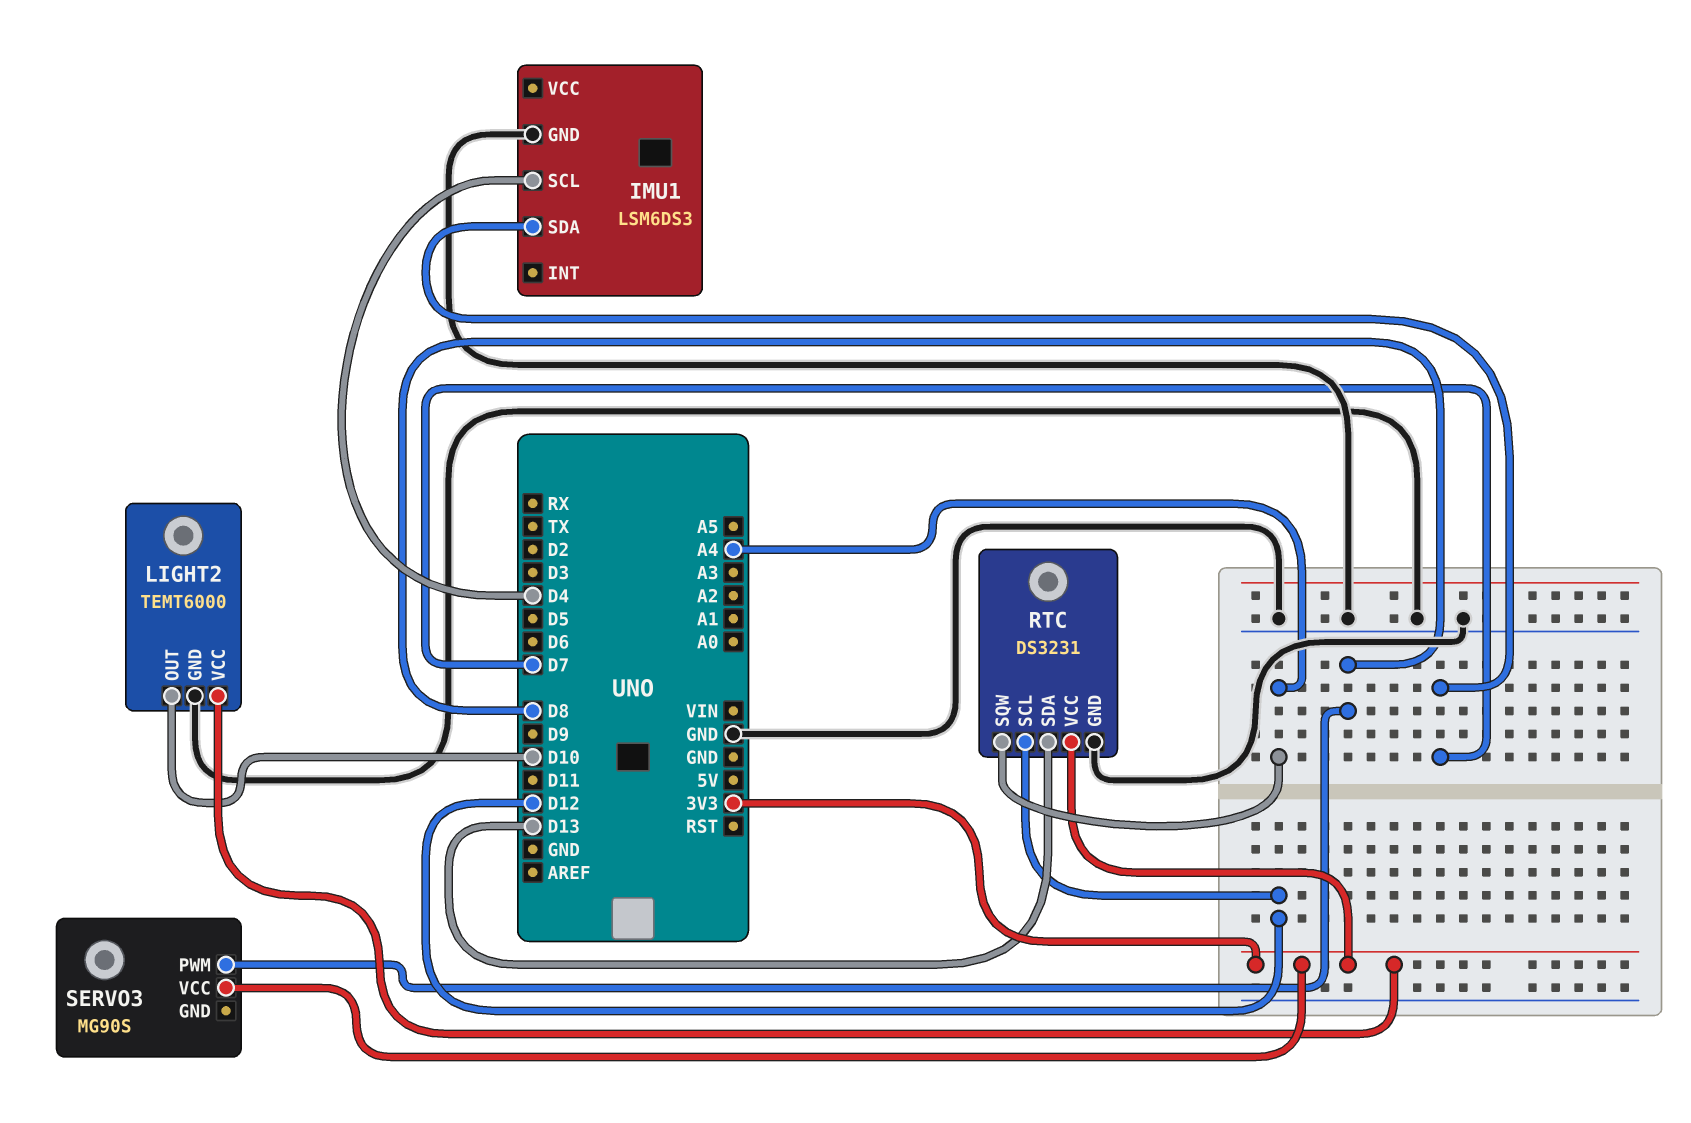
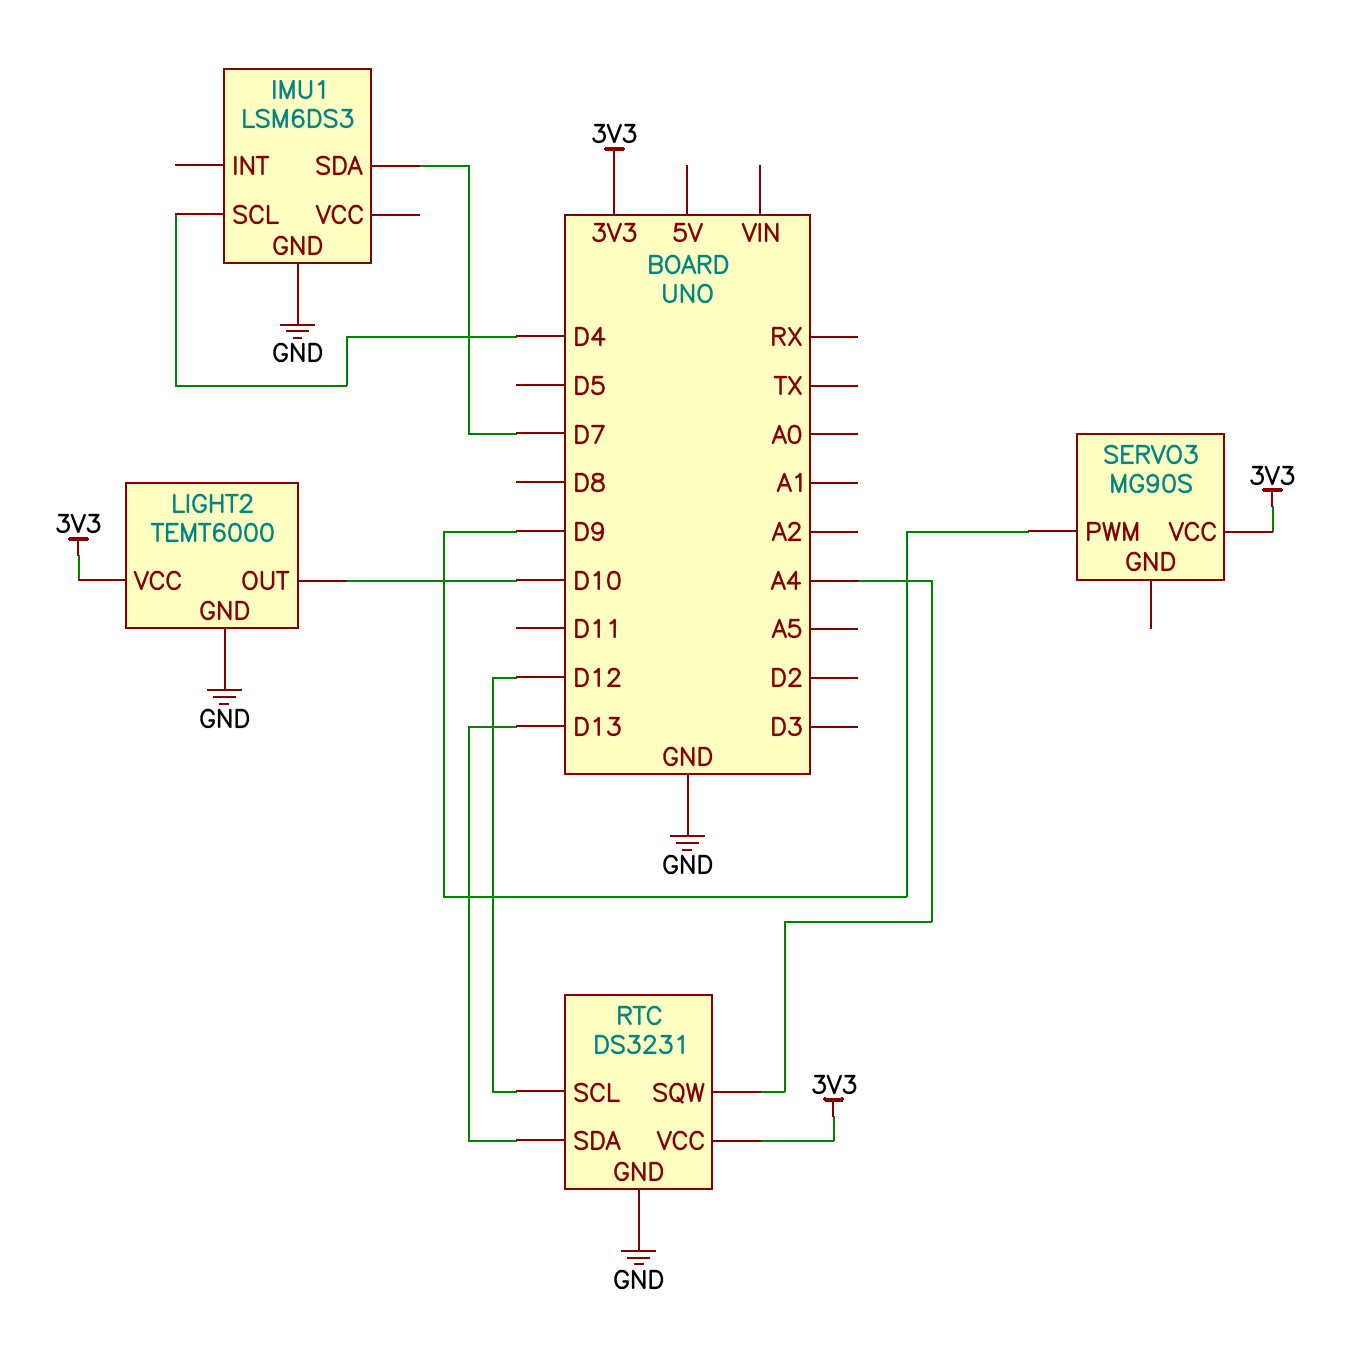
SERVO3 pin PWM: D8 -> D9

